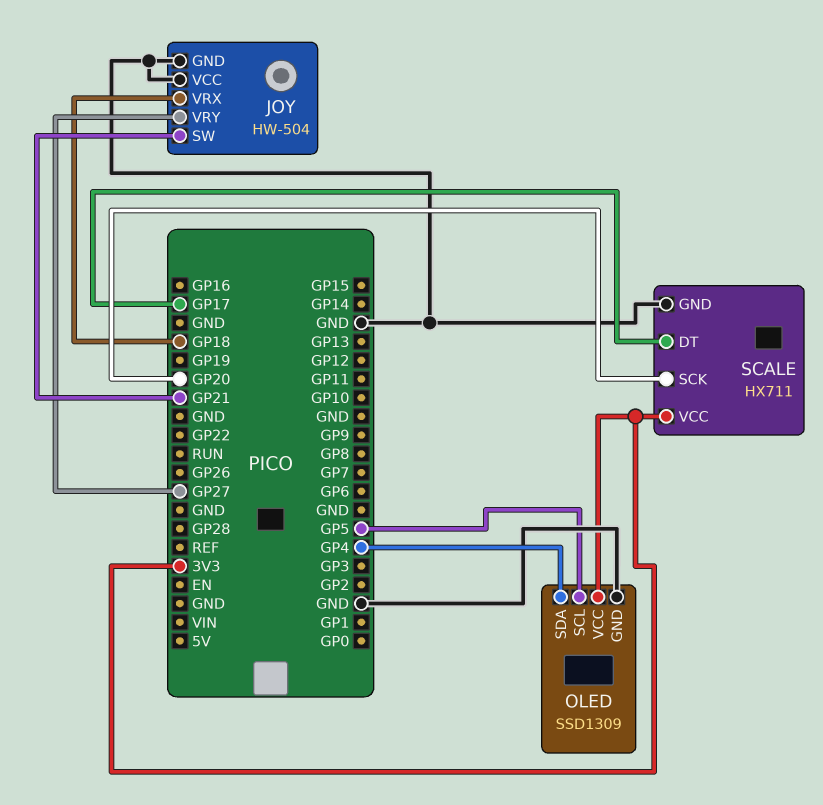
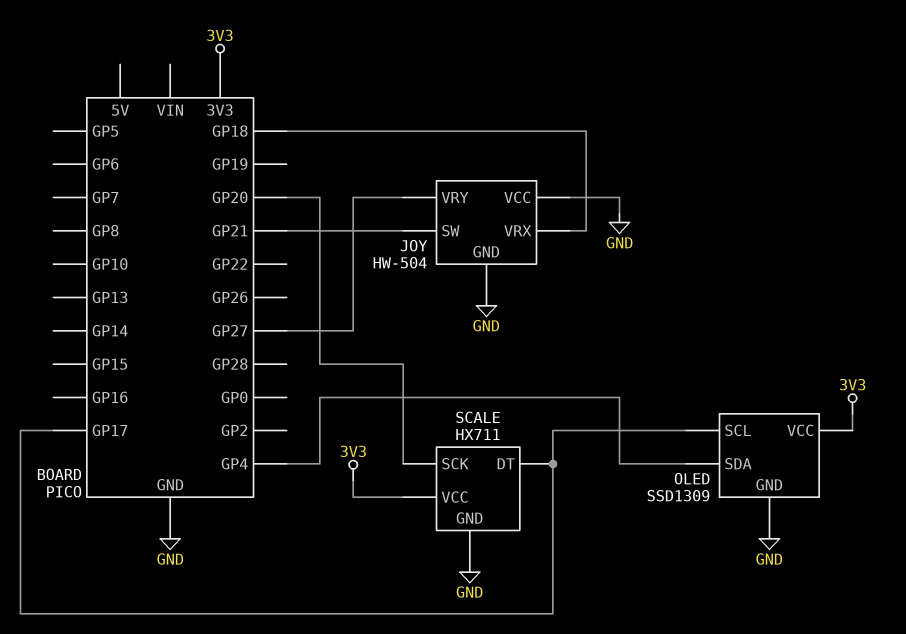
OLED pin SCL: GP5 -> GP17

